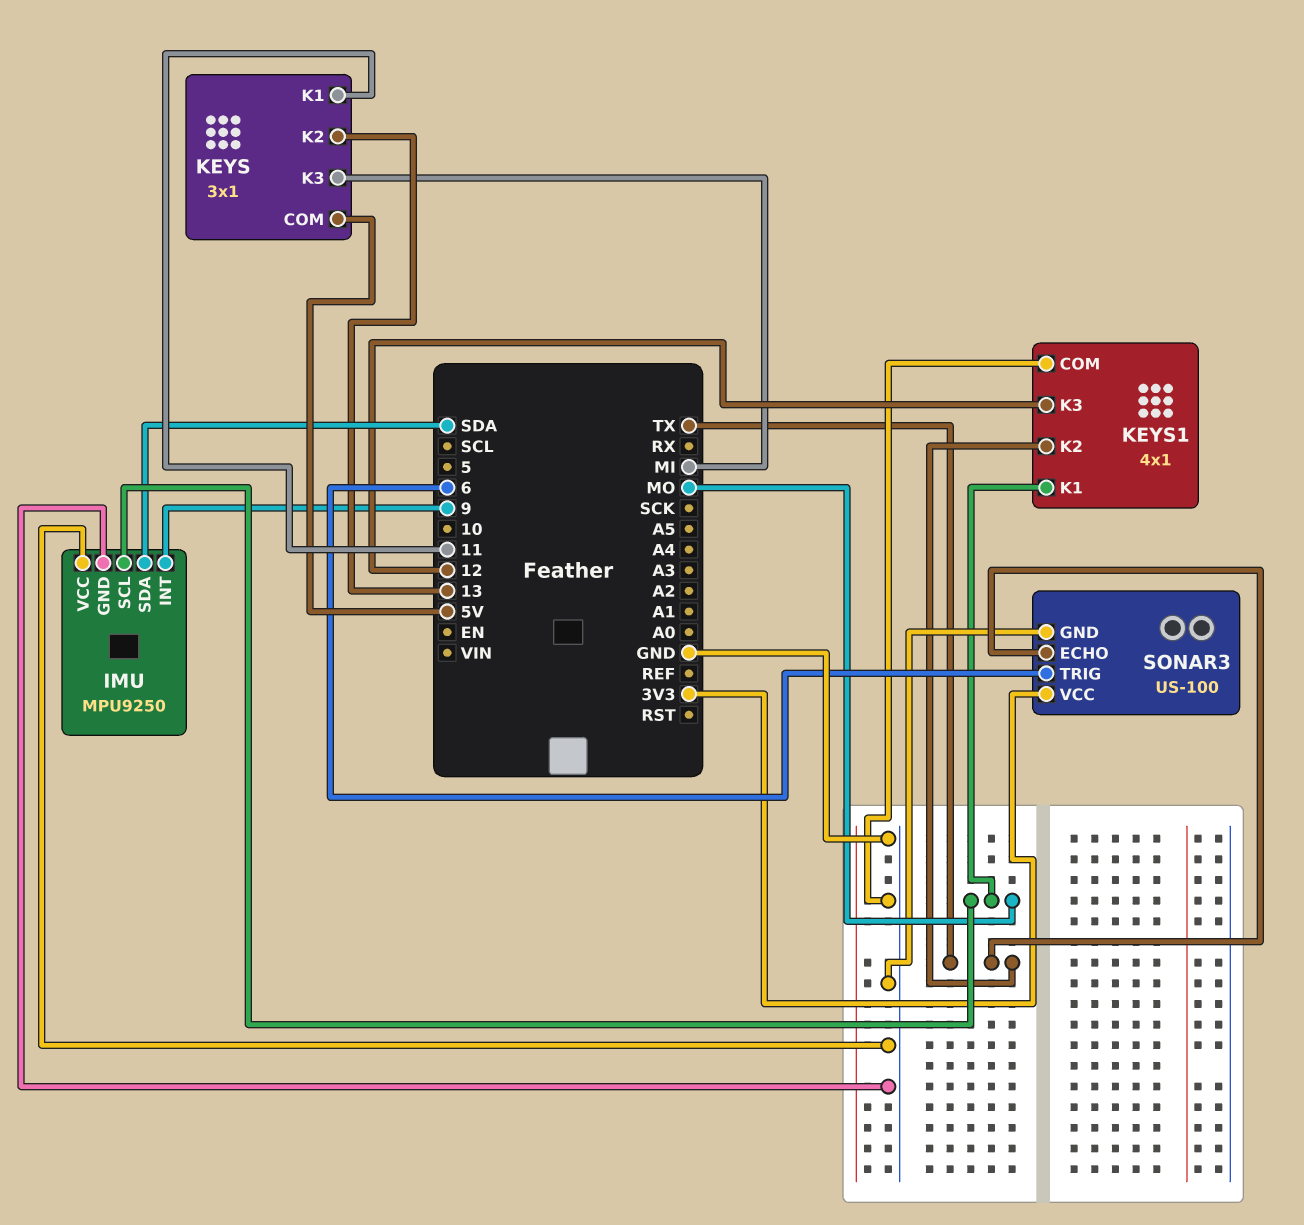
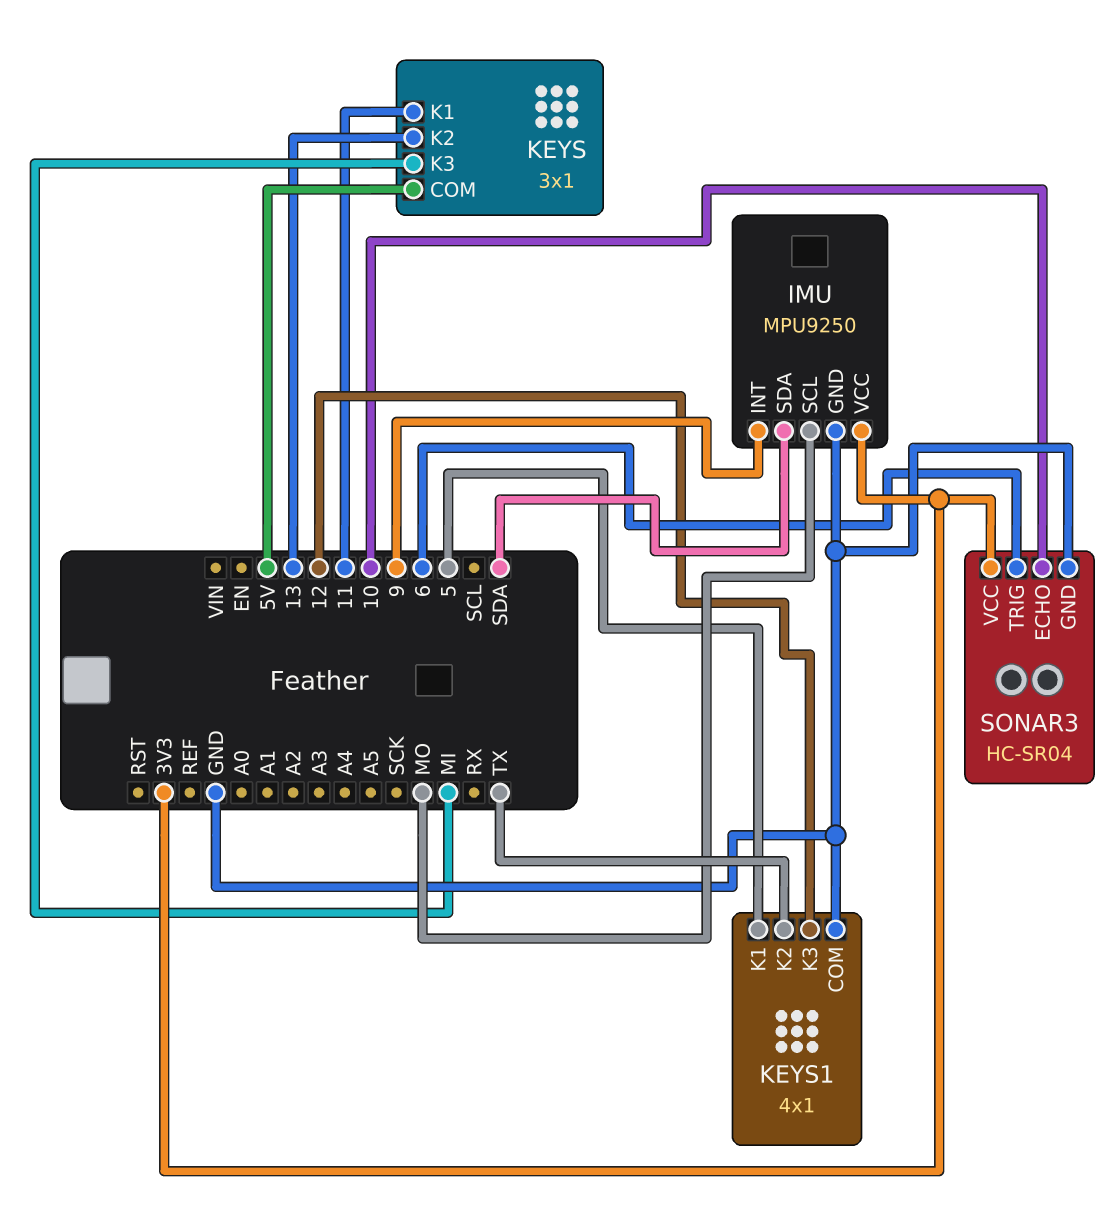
IMU pin VCC: GND -> 3V3
KEYS1 pin K1: MO -> 5
SONAR3: US-100 -> HC-SR04
SONAR3 pin ECHO: TX -> 10

